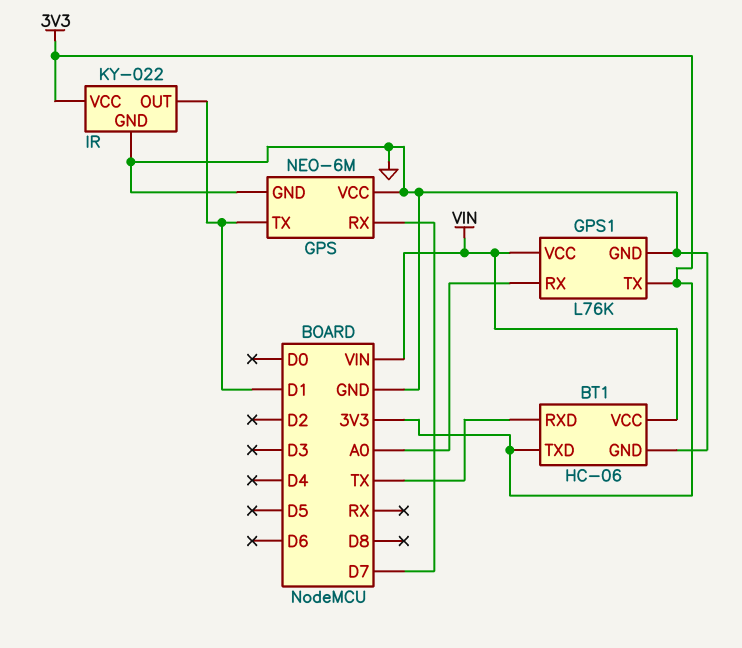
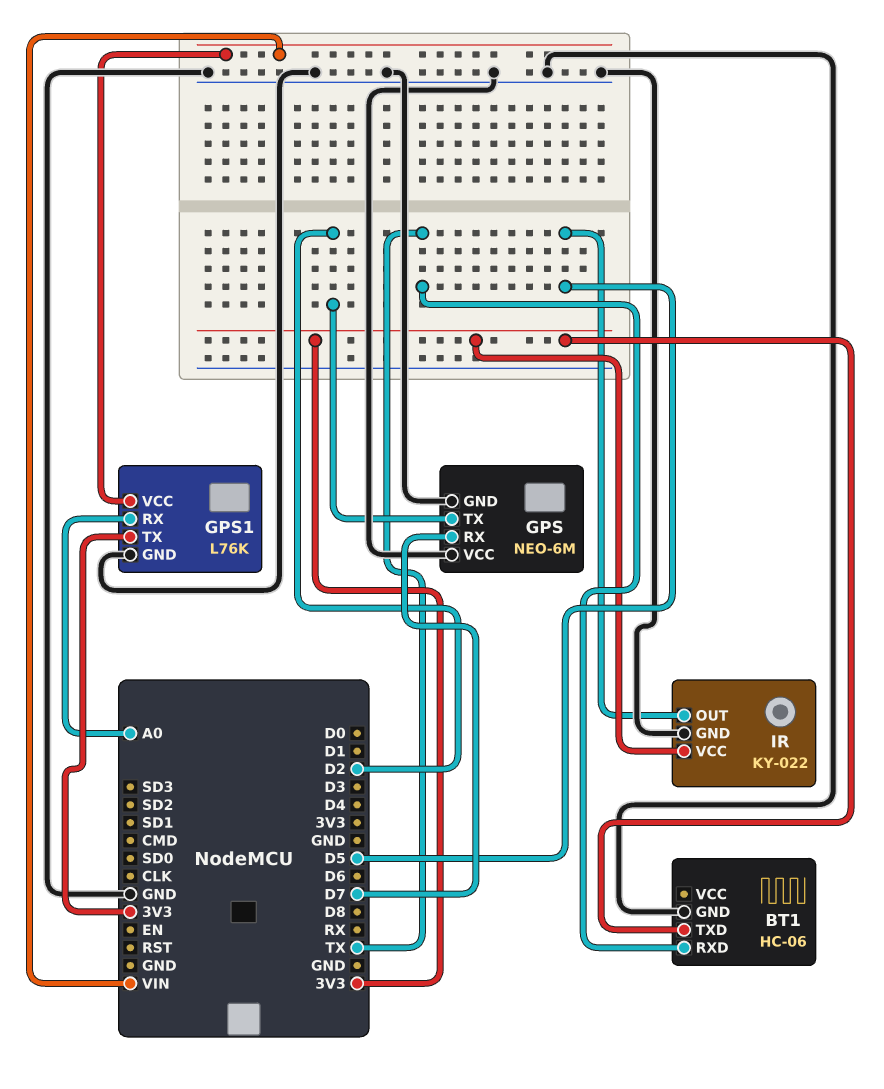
BT1 pin VCC: VIN -> none
GPS pin TX: D1 -> D2
IR pin OUT: D1 -> D5

